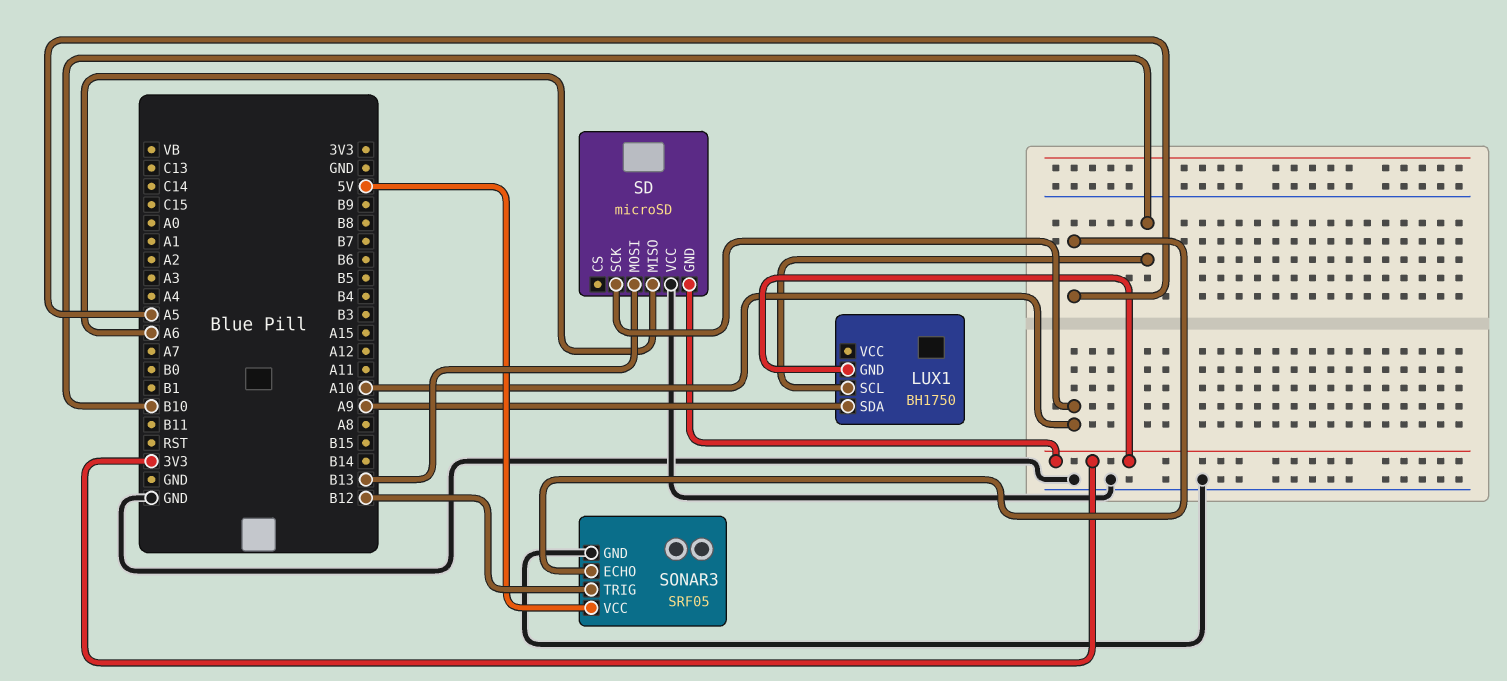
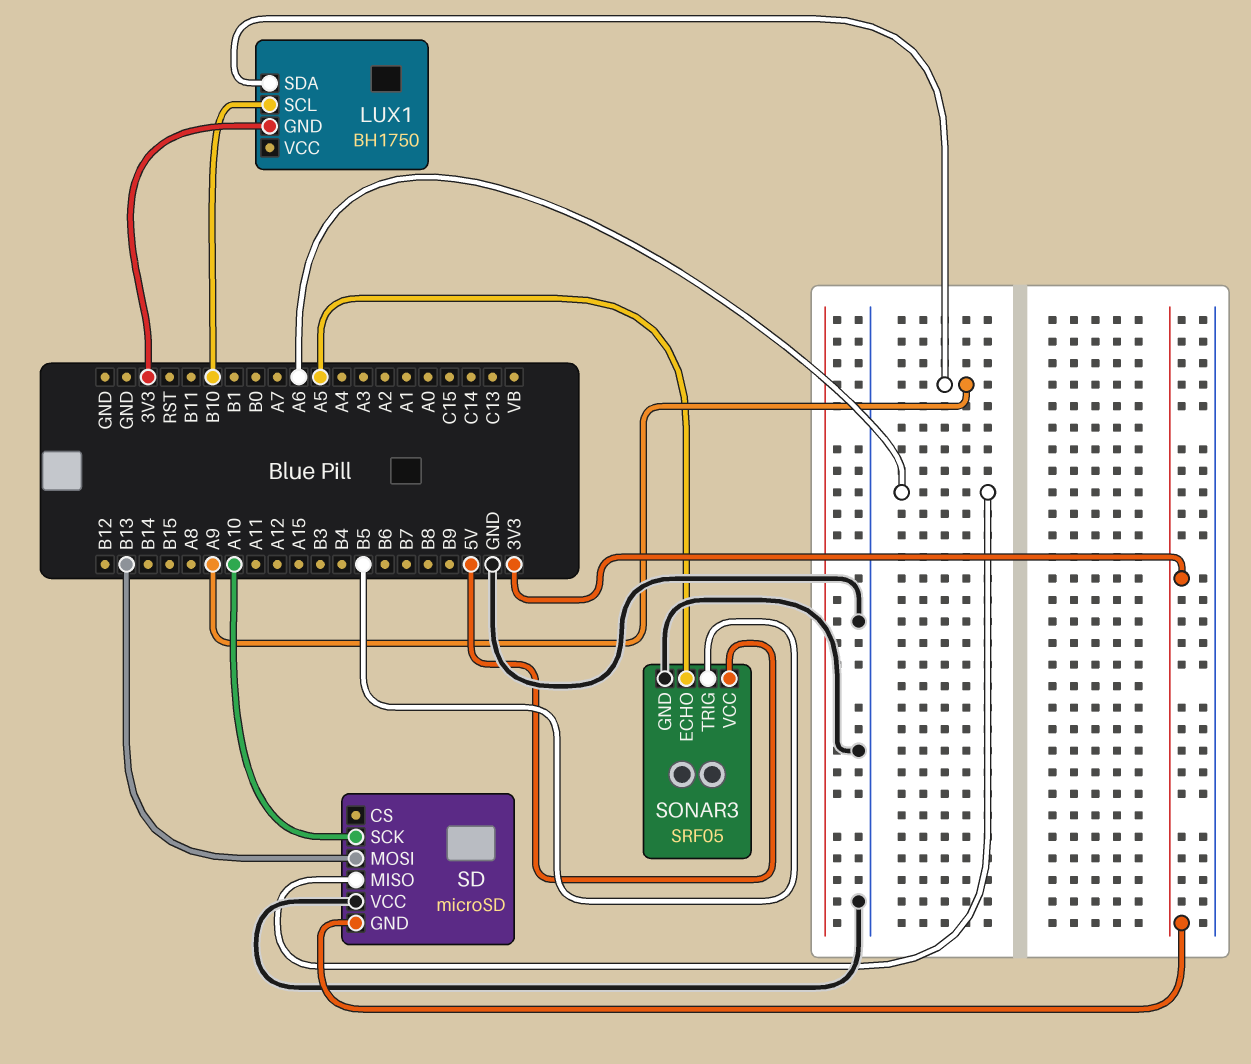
SONAR3 pin TRIG: B12 -> B5

